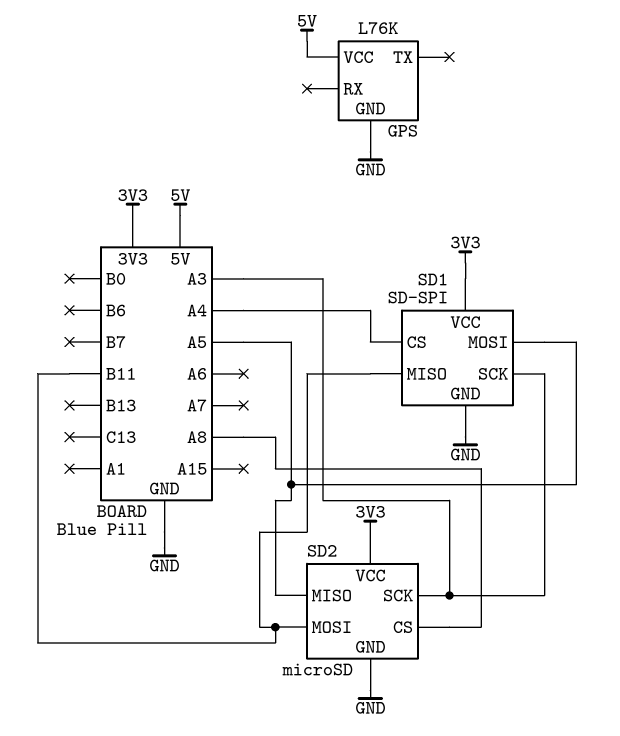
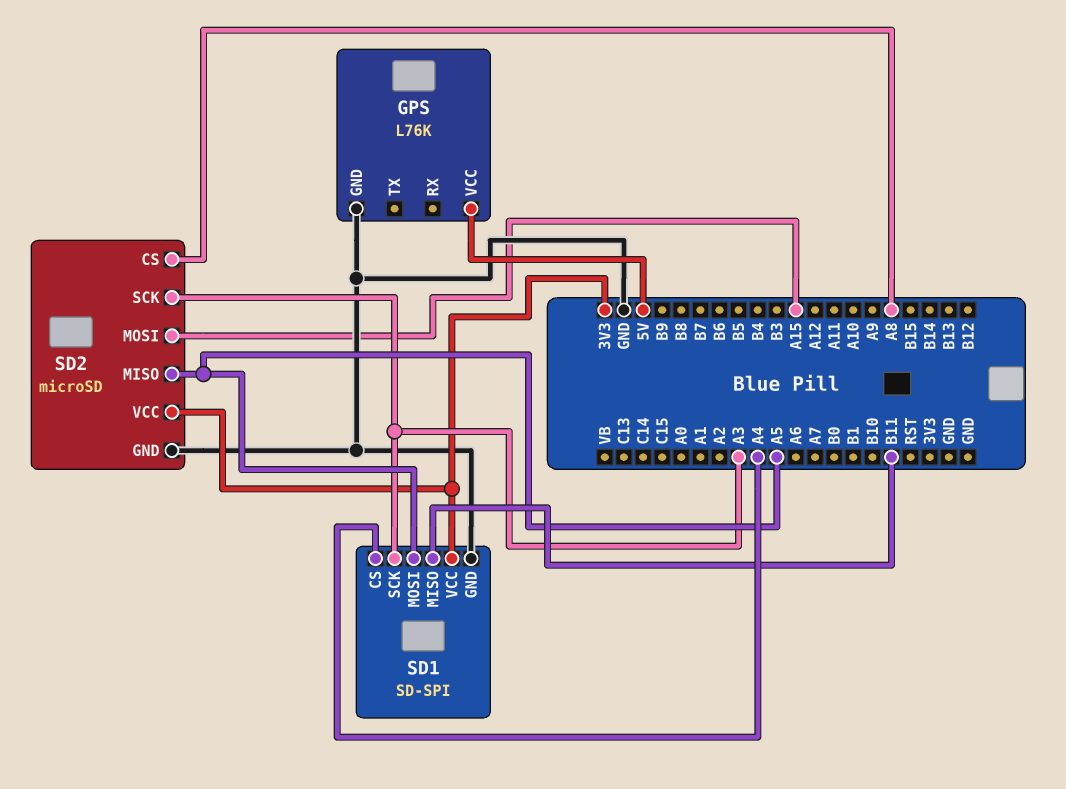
SD2 pin MOSI: B11 -> A15

